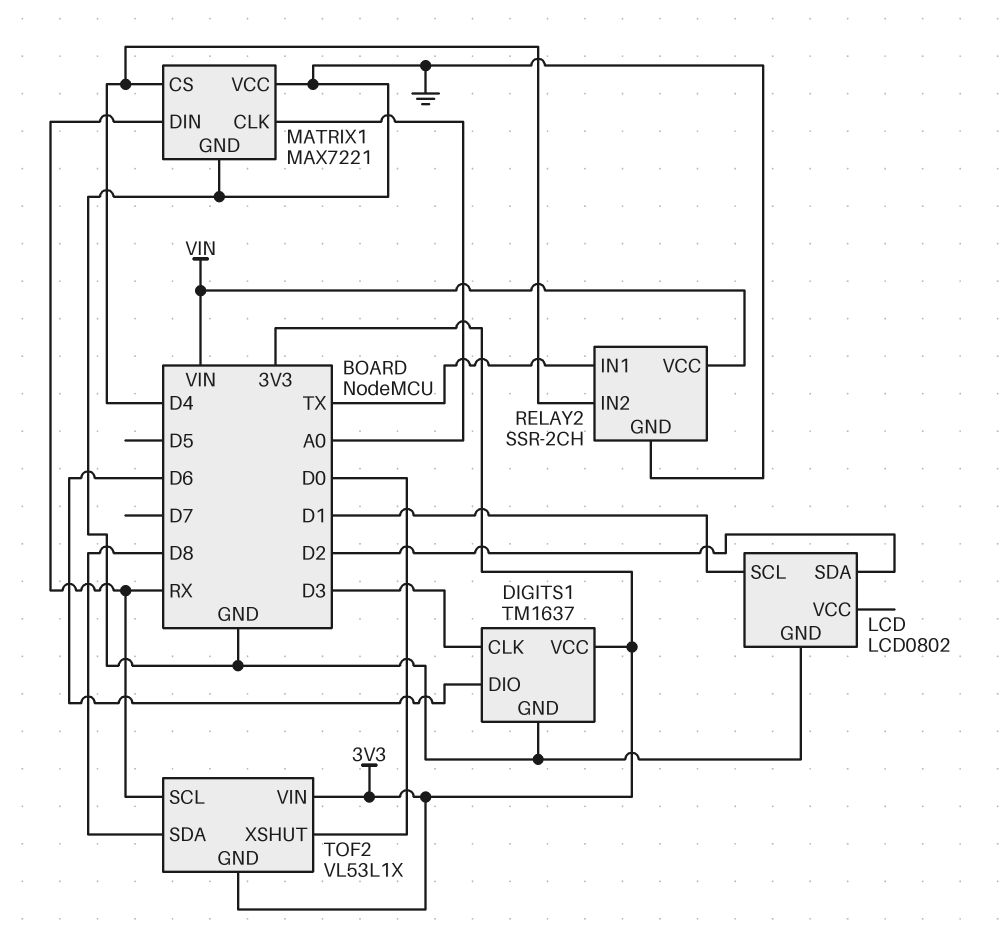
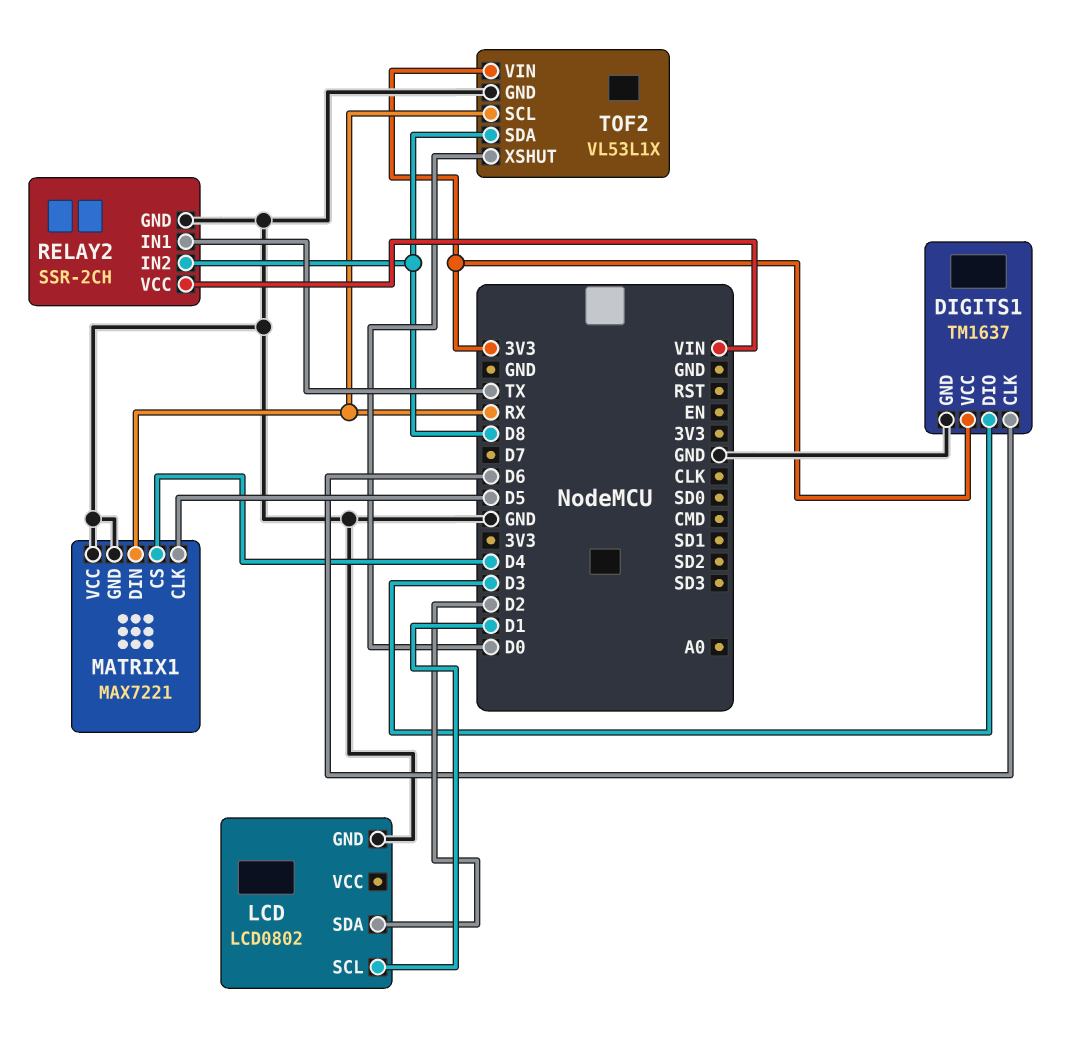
DIGITS1 pin CLK: D3 -> D6
DIGITS1 pin DIO: D6 -> D3
MATRIX1 pin CLK: A0 -> D5
RELAY2 pin IN2: D4 -> D8
TOF2 pin GND: 3V3 -> GND

